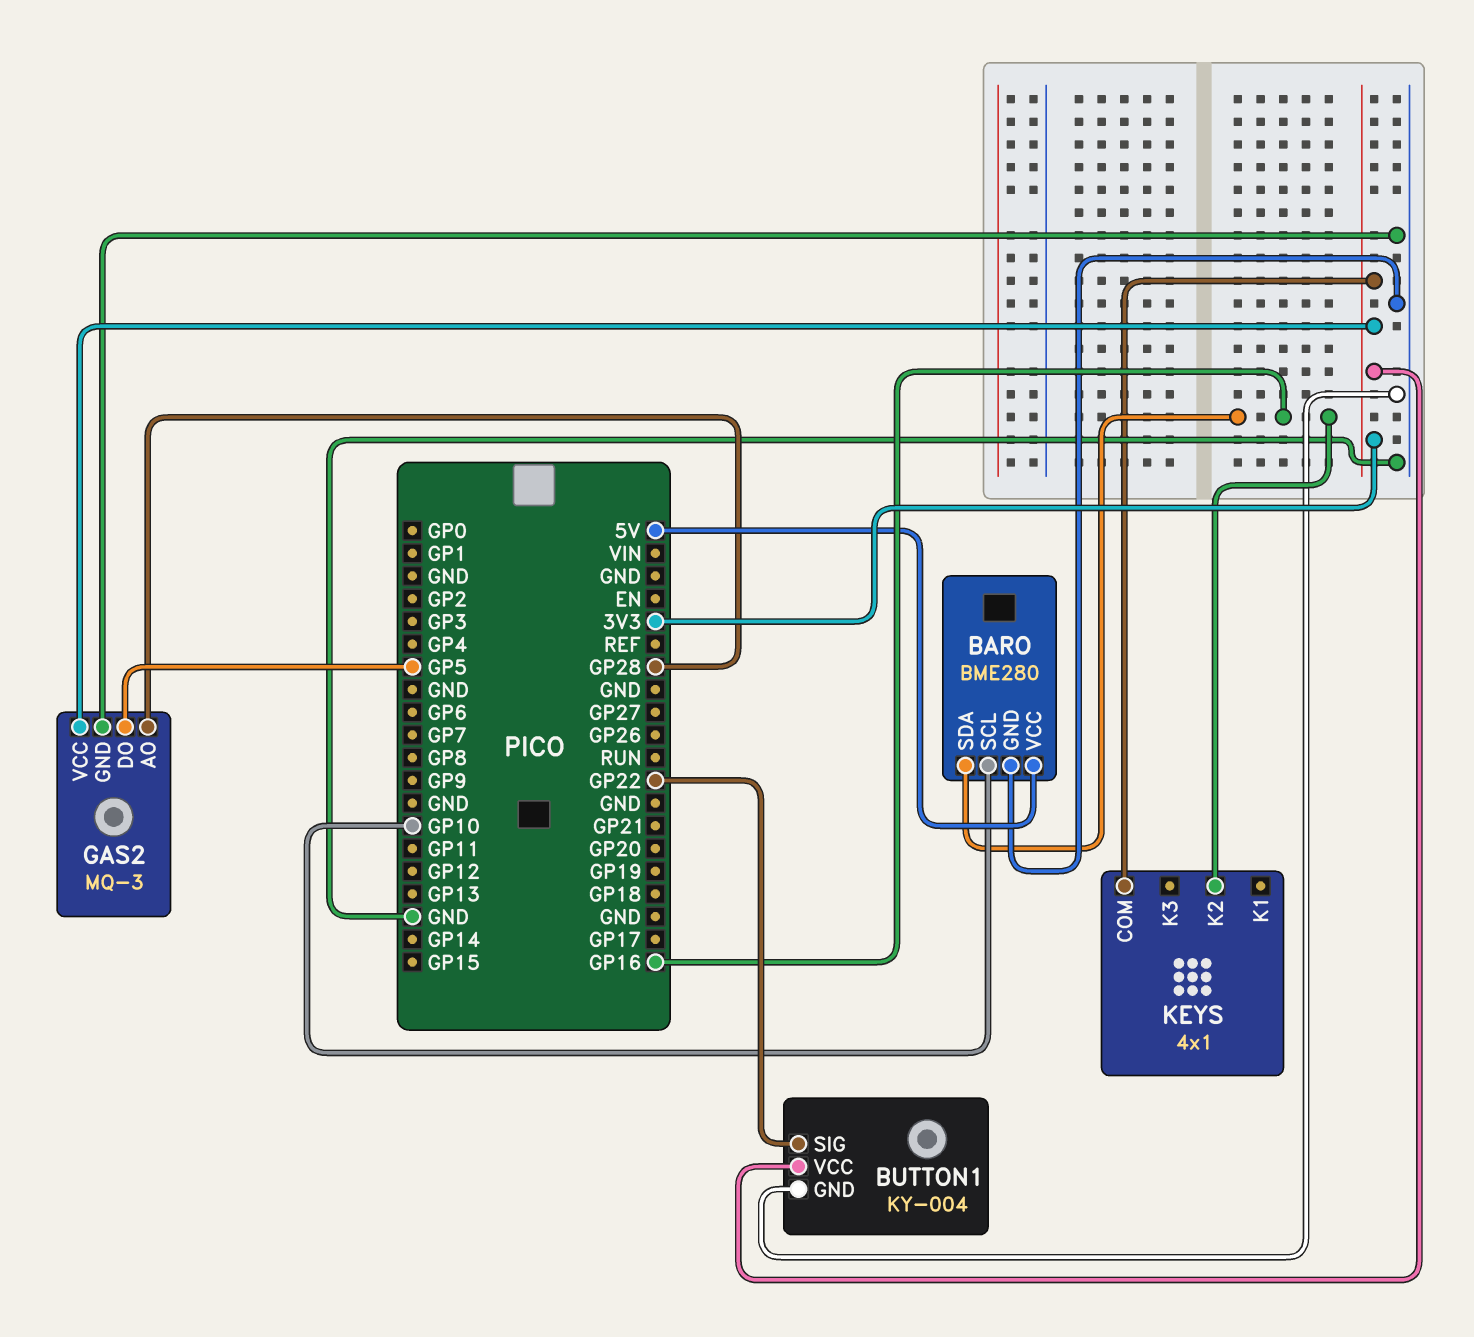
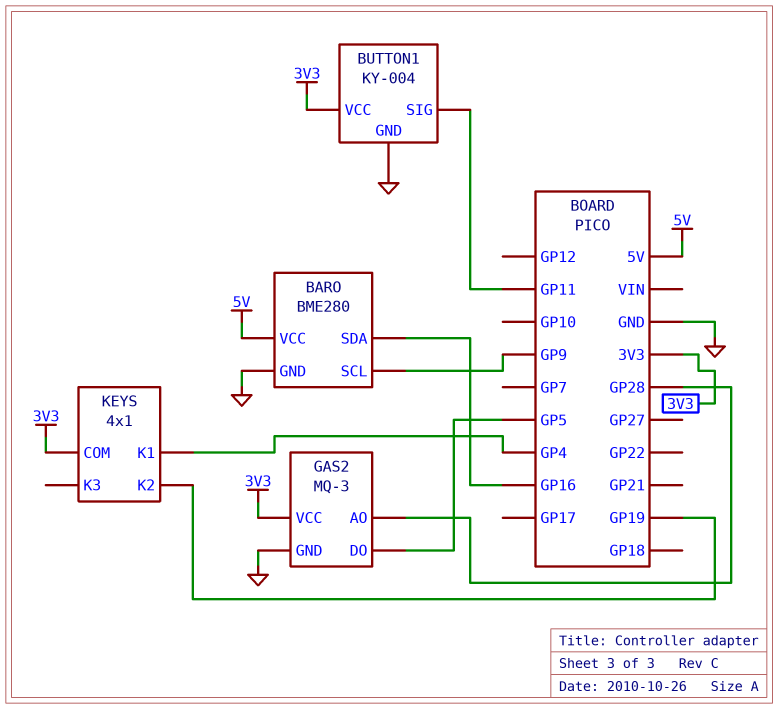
BARO pin SCL: GP10 -> GP9
BUTTON1 pin SIG: GP22 -> GP11
KEYS pin K1: none -> GP4
KEYS pin K2: GP16 -> GP19

